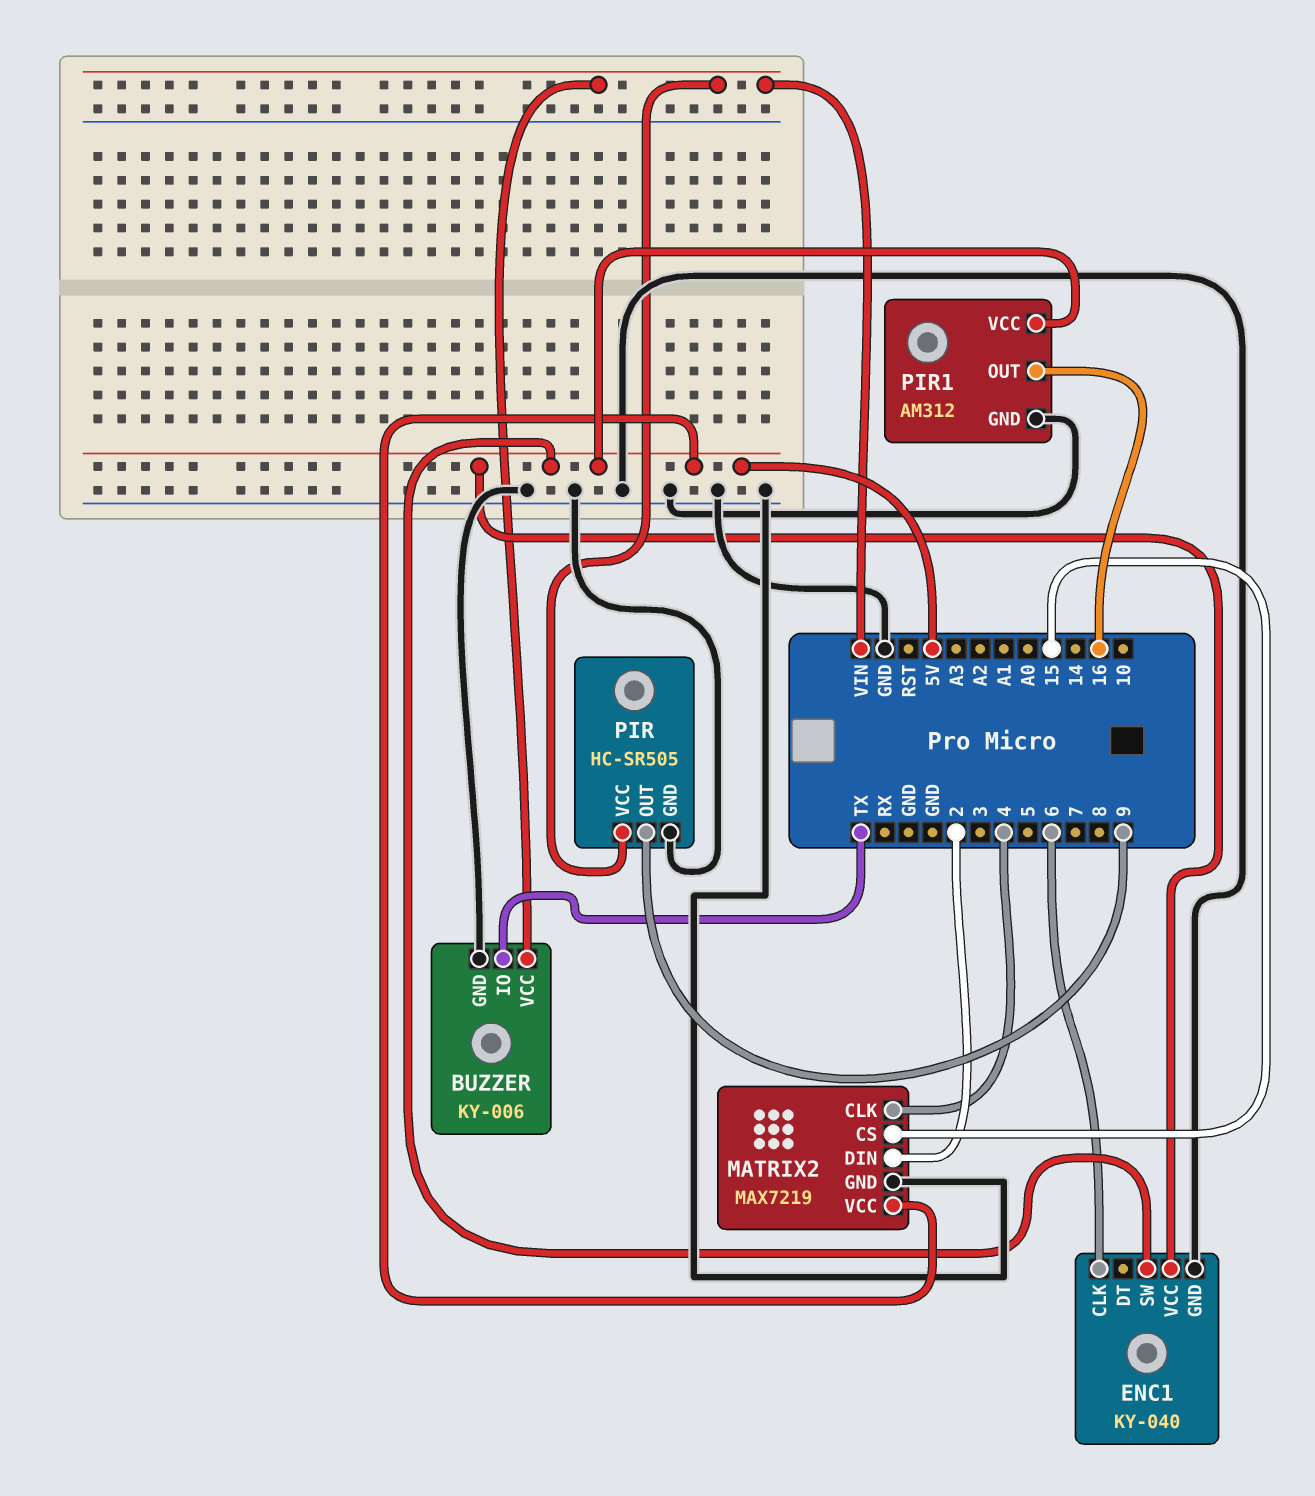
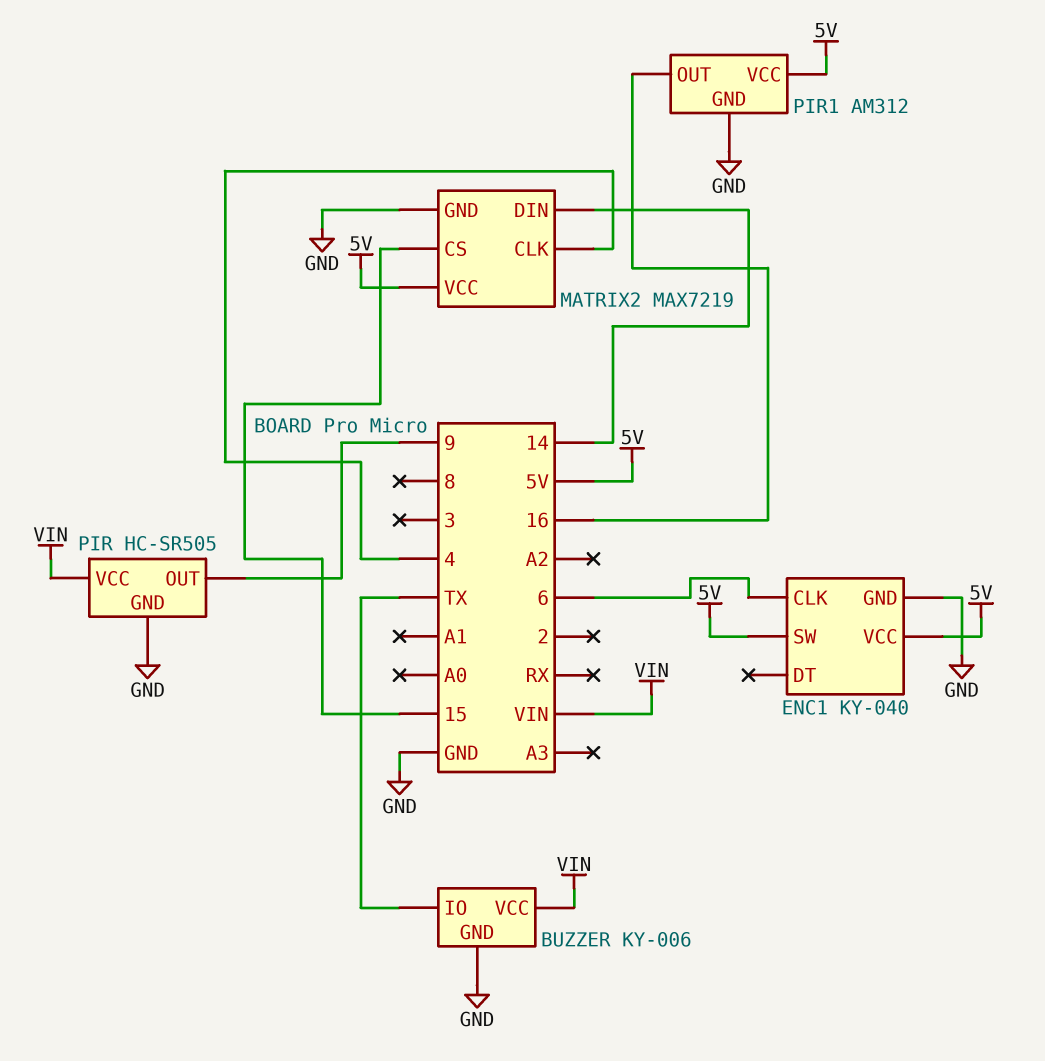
MATRIX2 pin DIN: 2 -> 14

